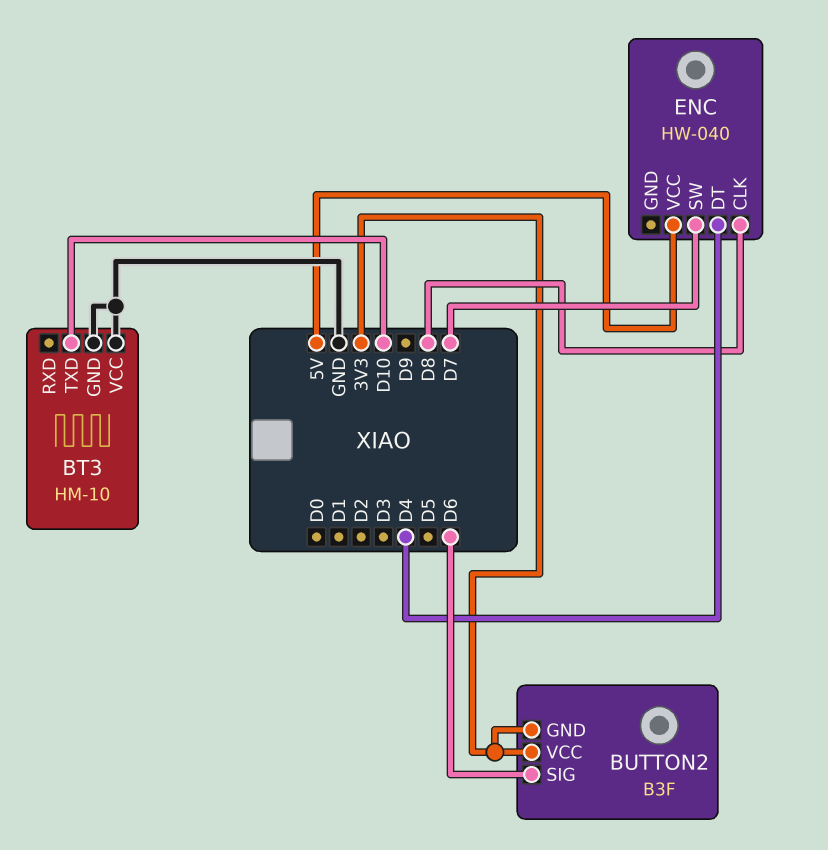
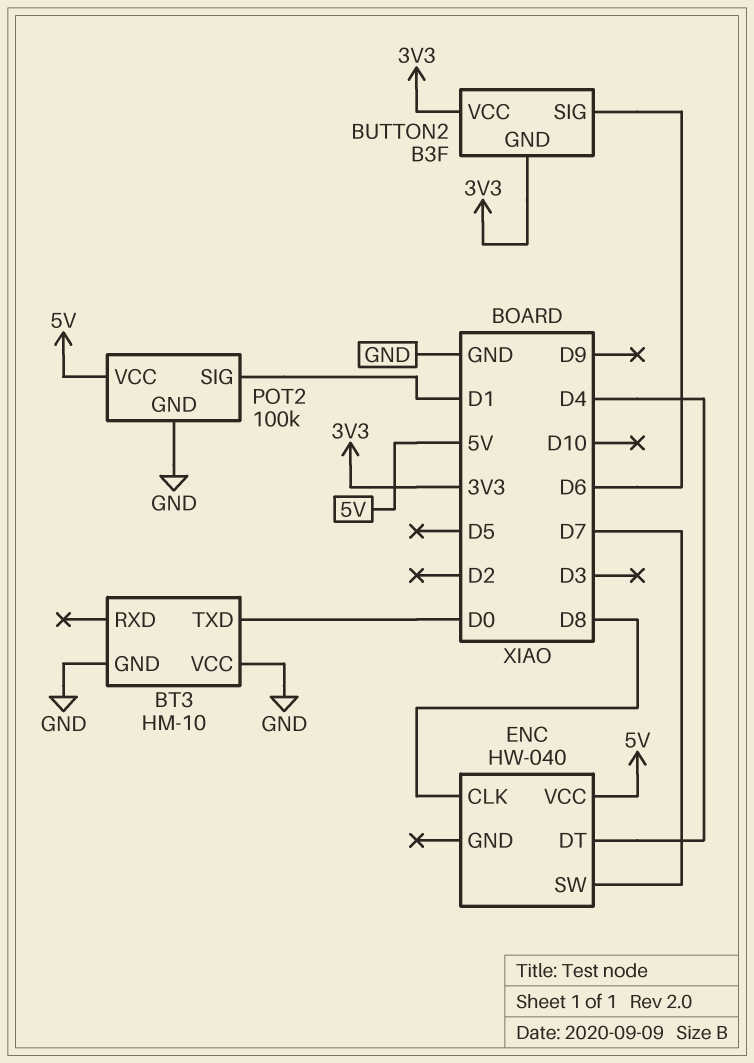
BT3 pin TXD: D10 -> D0
POT2: none -> 100k
POT2 pin GND: none -> GND
POT2 pin SIG: none -> D1
POT2 pin VCC: none -> 5V

